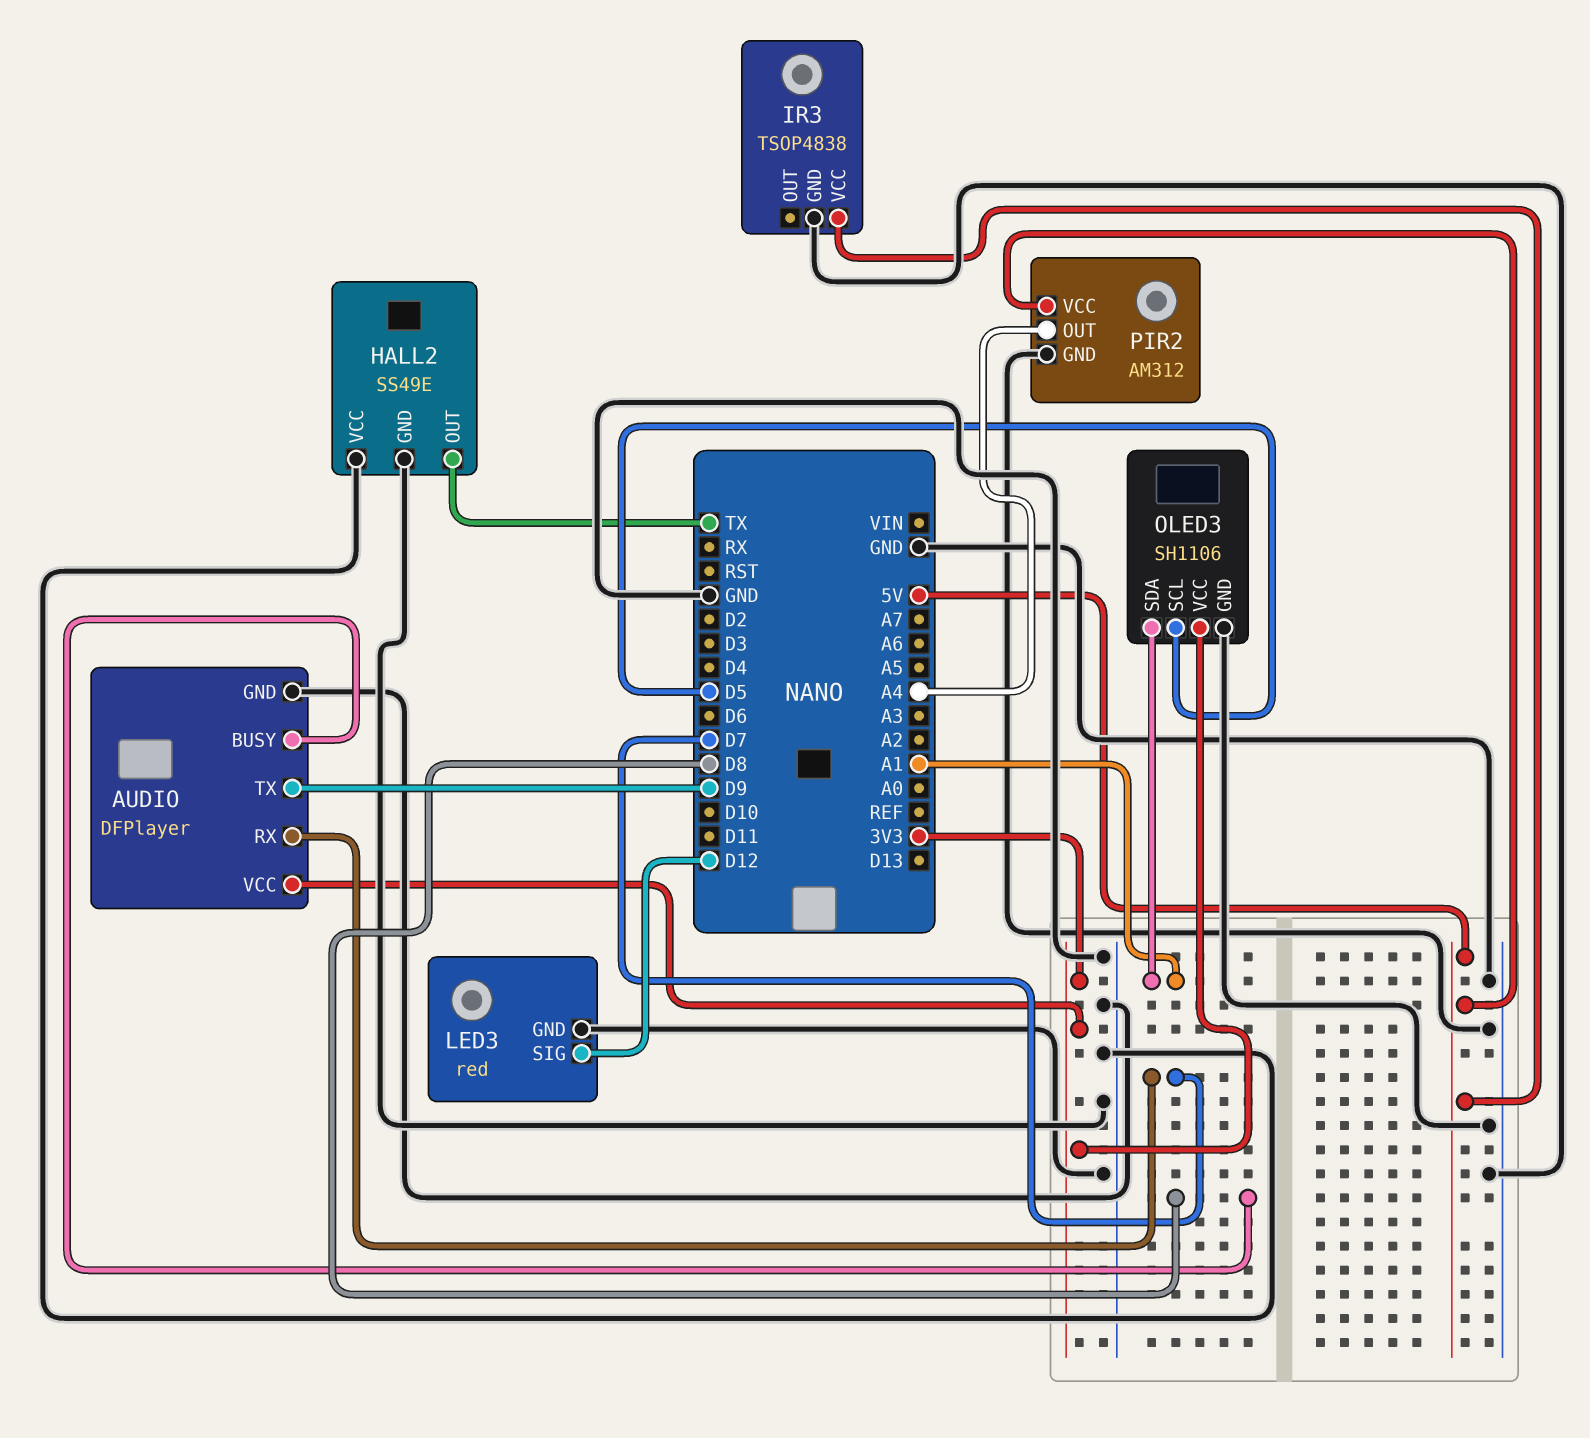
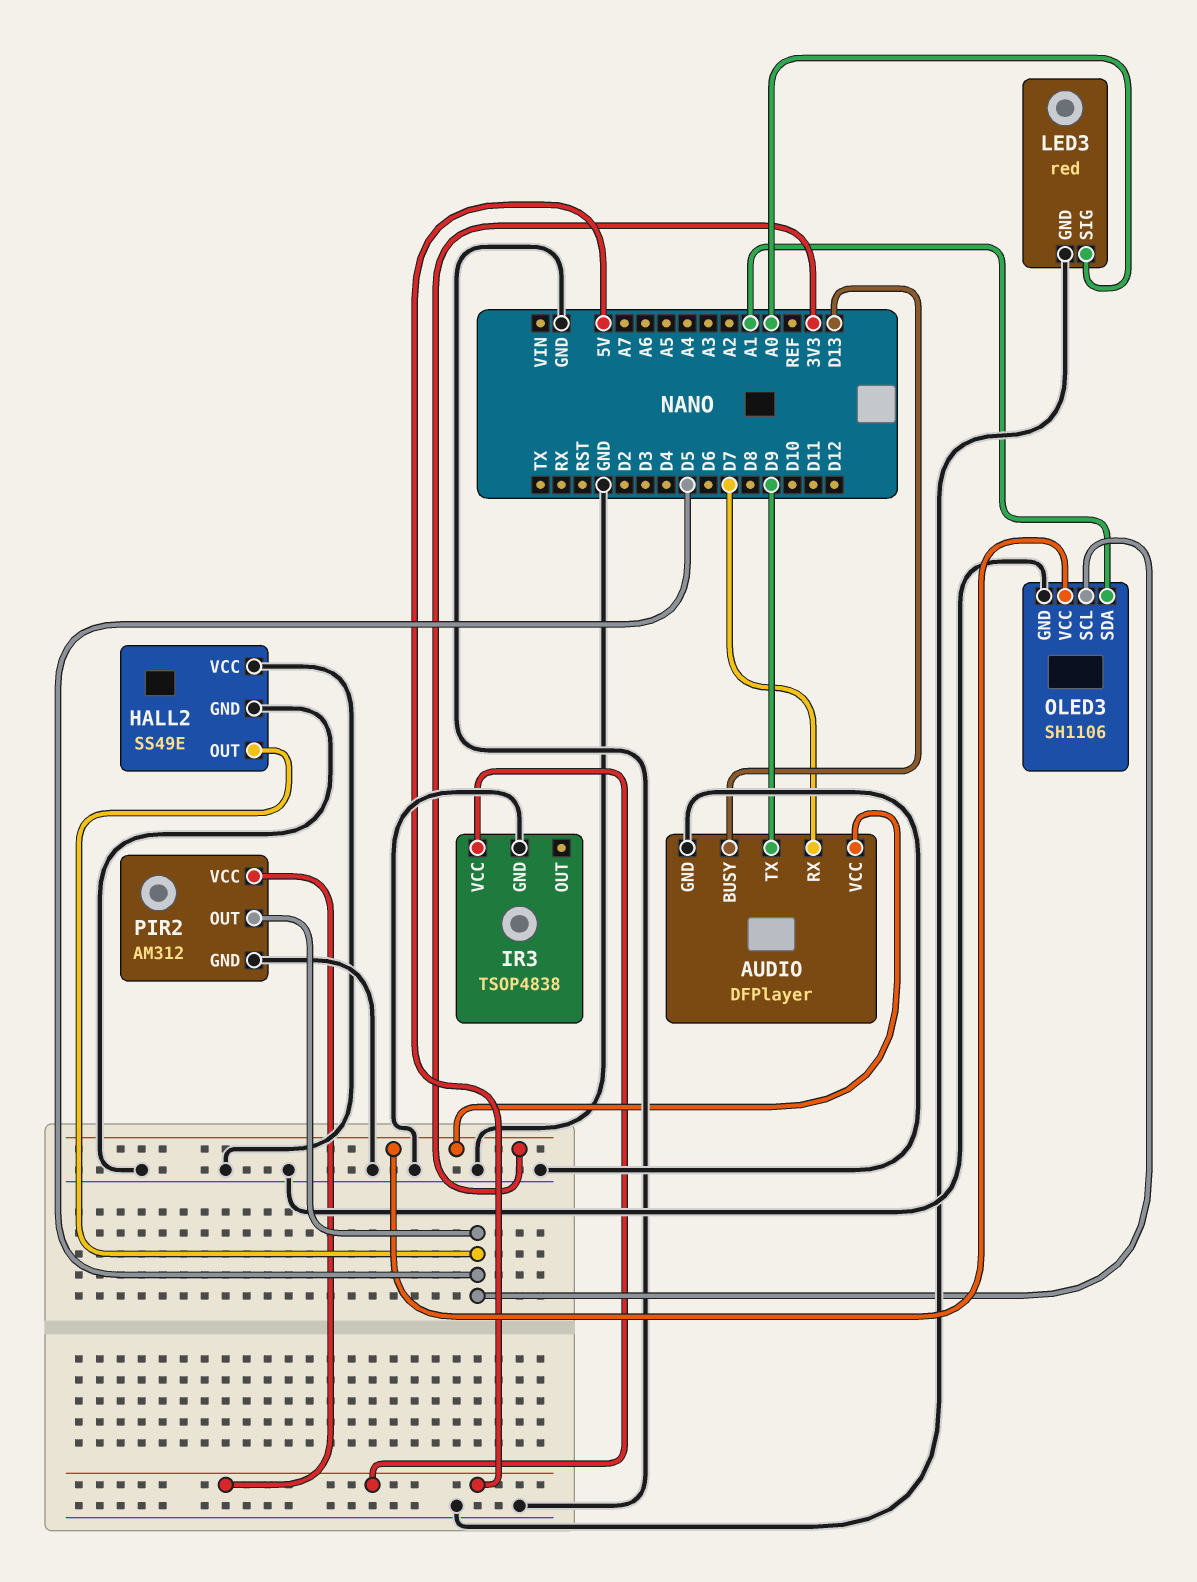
AUDIO pin BUSY: D8 -> D13
HALL2 pin OUT: TX -> D5
LED3 pin SIG: D12 -> A0
PIR2 pin OUT: A4 -> D5

